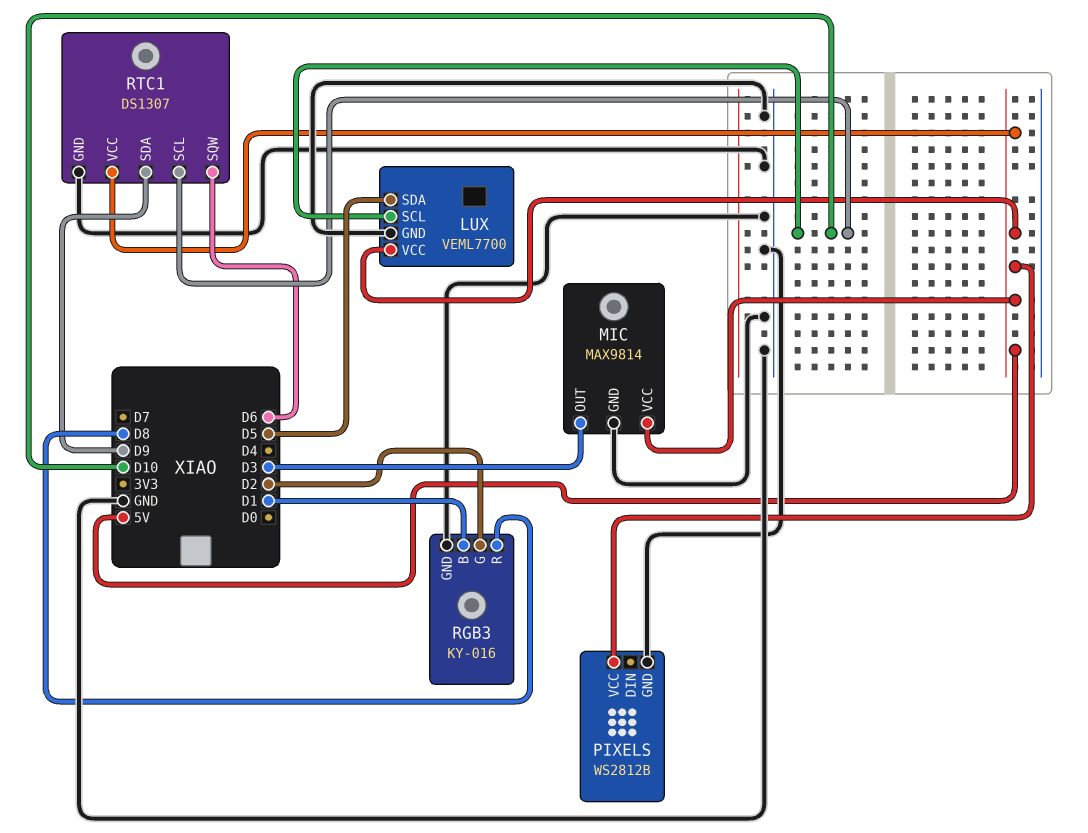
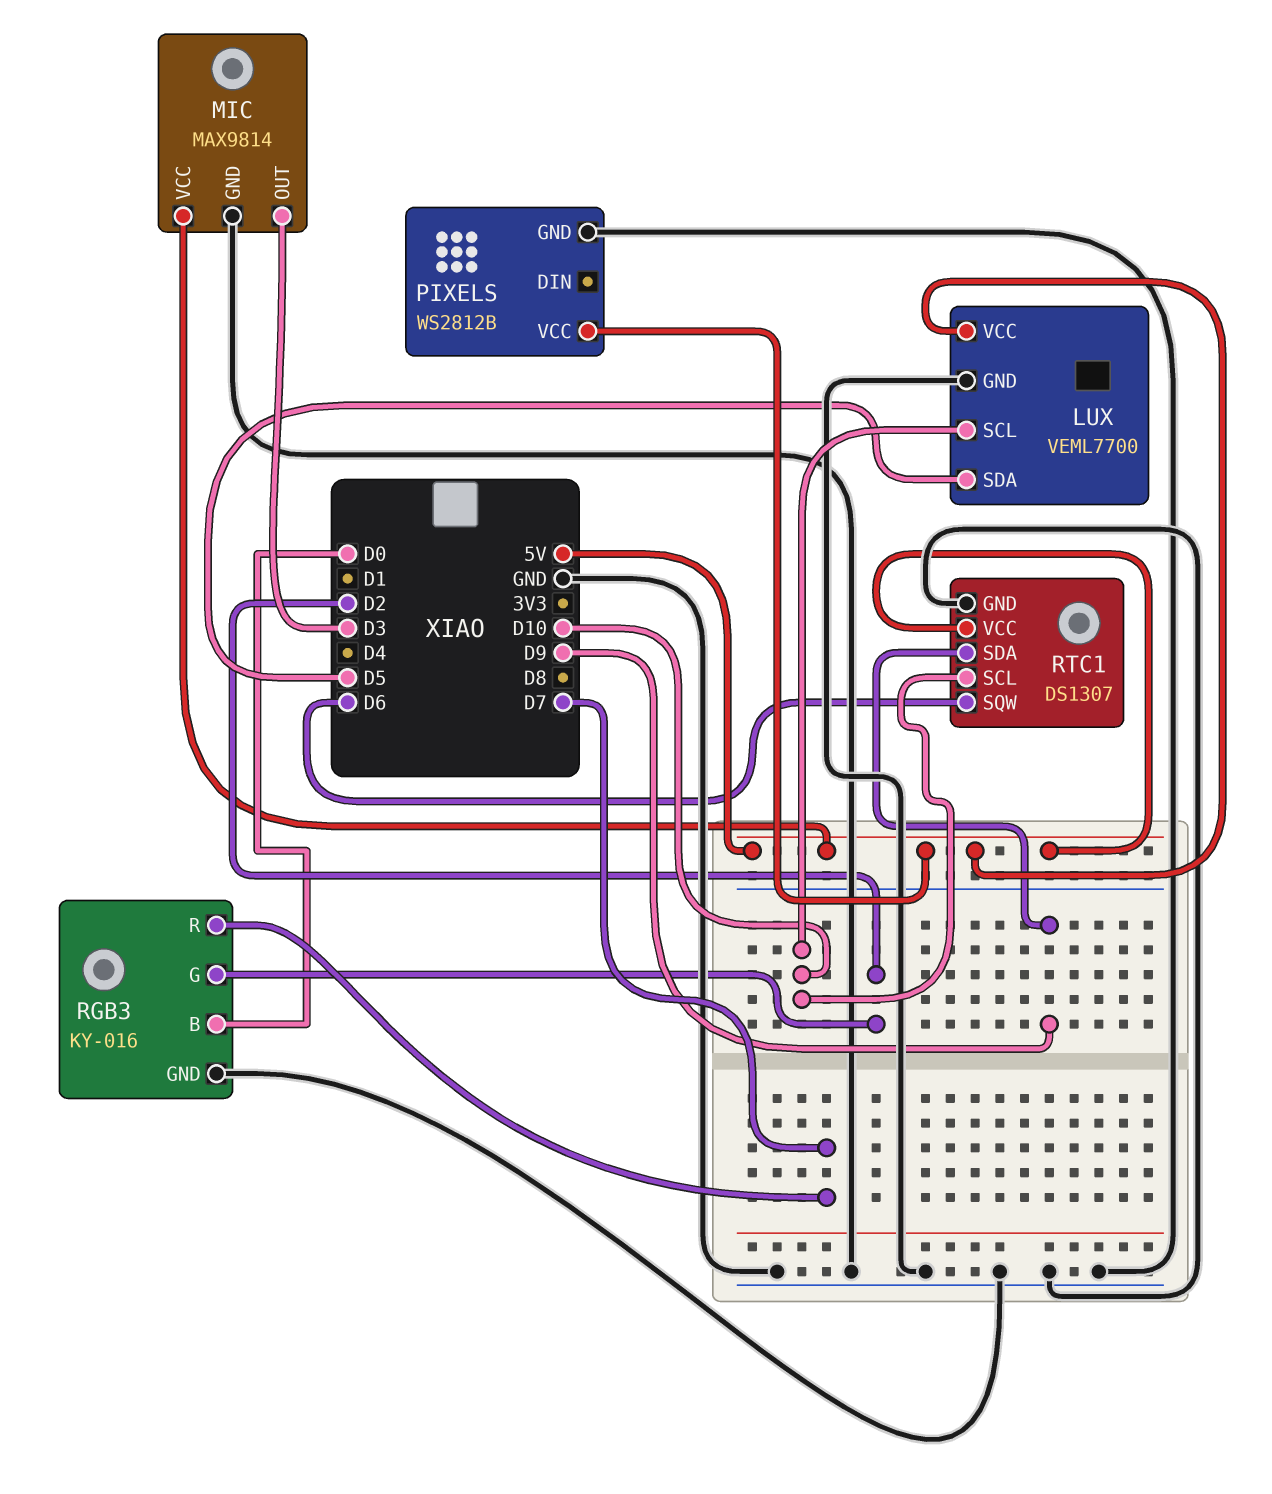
RGB3 pin B: D1 -> D0
RGB3 pin R: D8 -> D7

